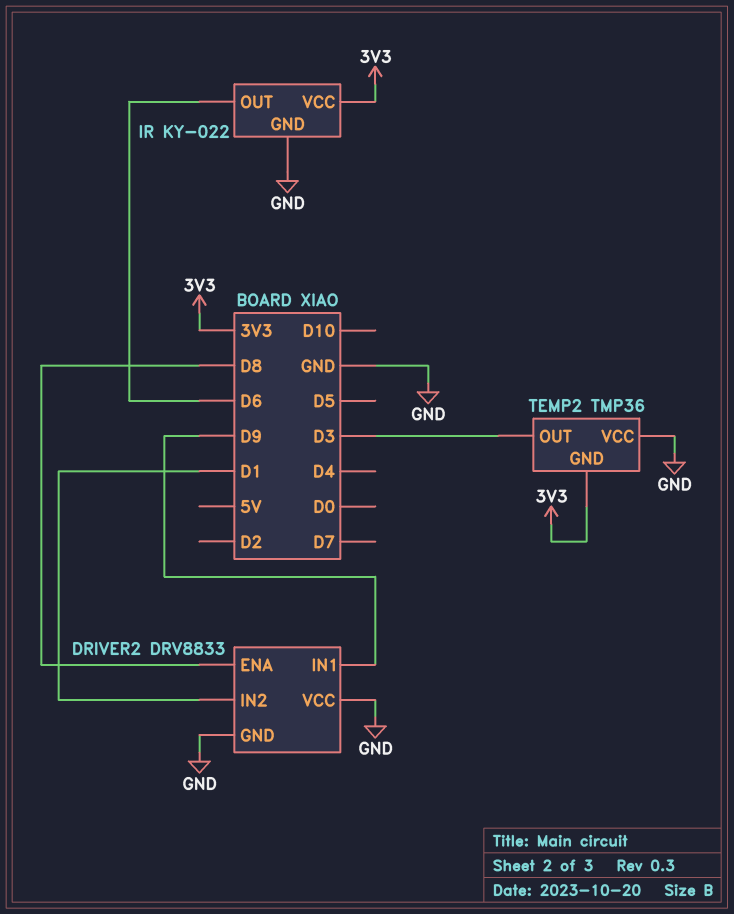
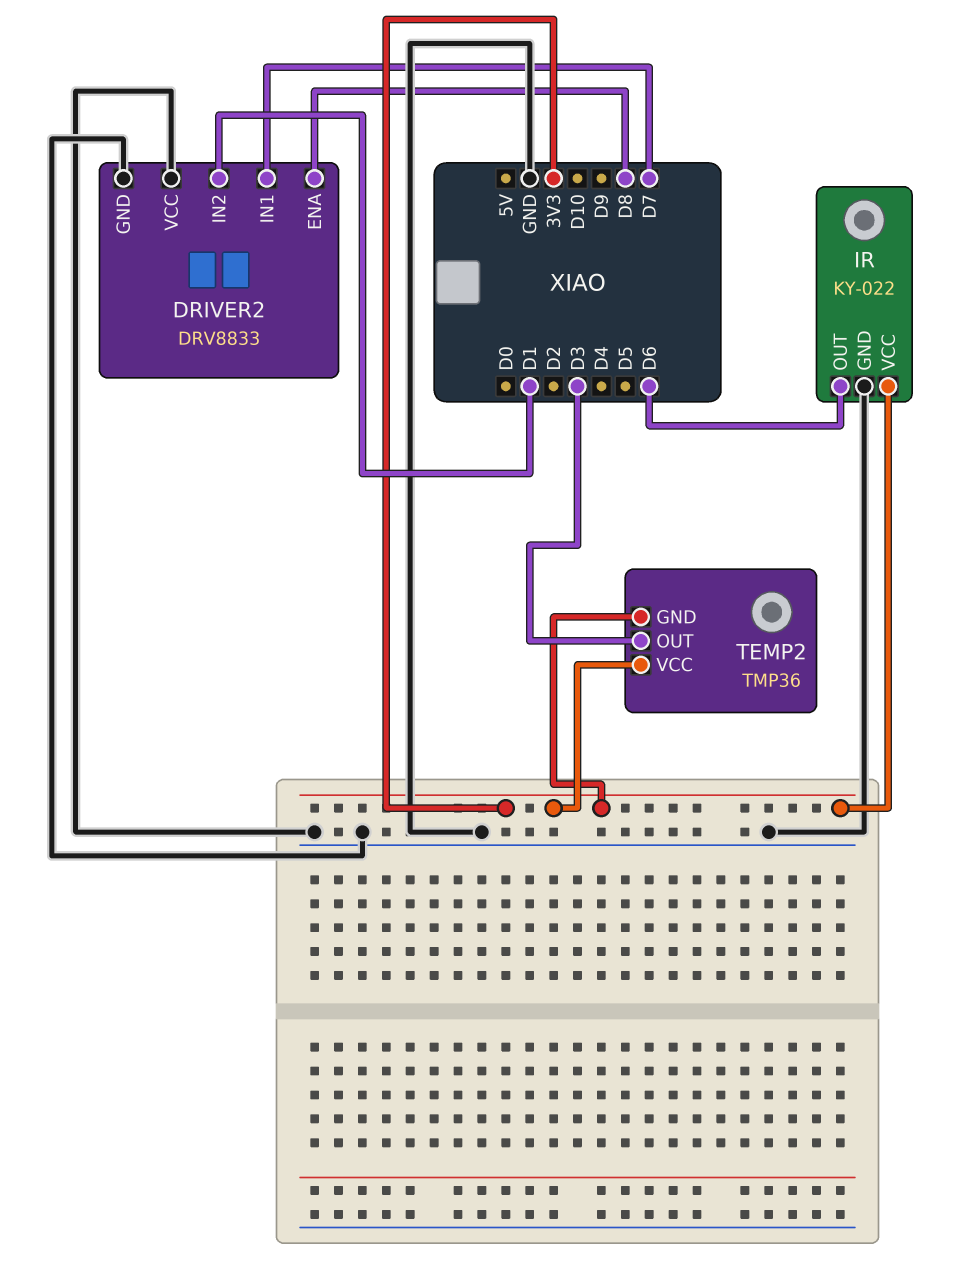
DRIVER2 pin IN1: D9 -> D7
TEMP2 pin VCC: GND -> 3V3

